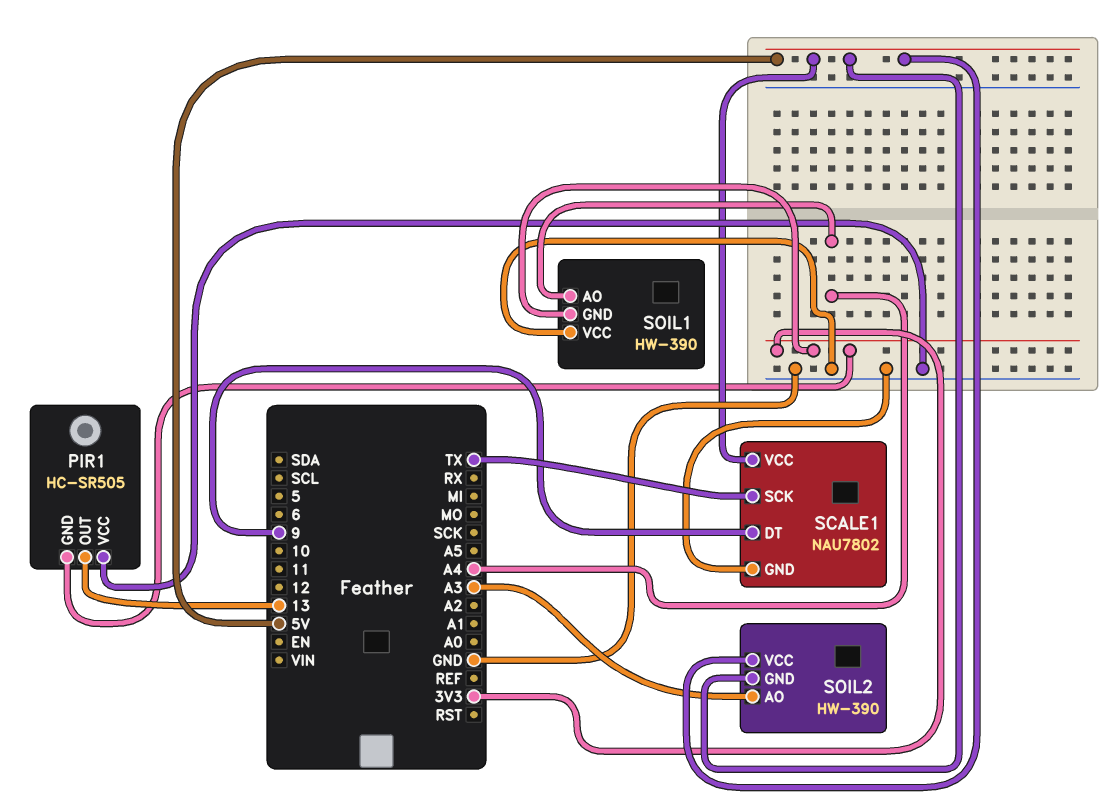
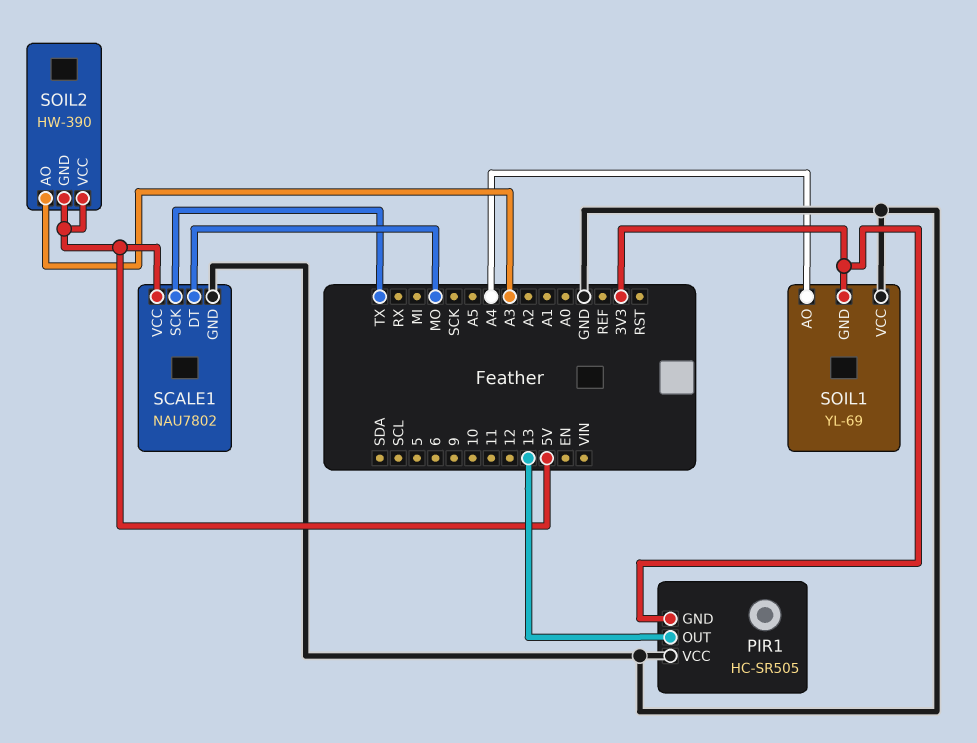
SCALE1 pin DT: 9 -> MO
SOIL1: HW-390 -> YL-69

